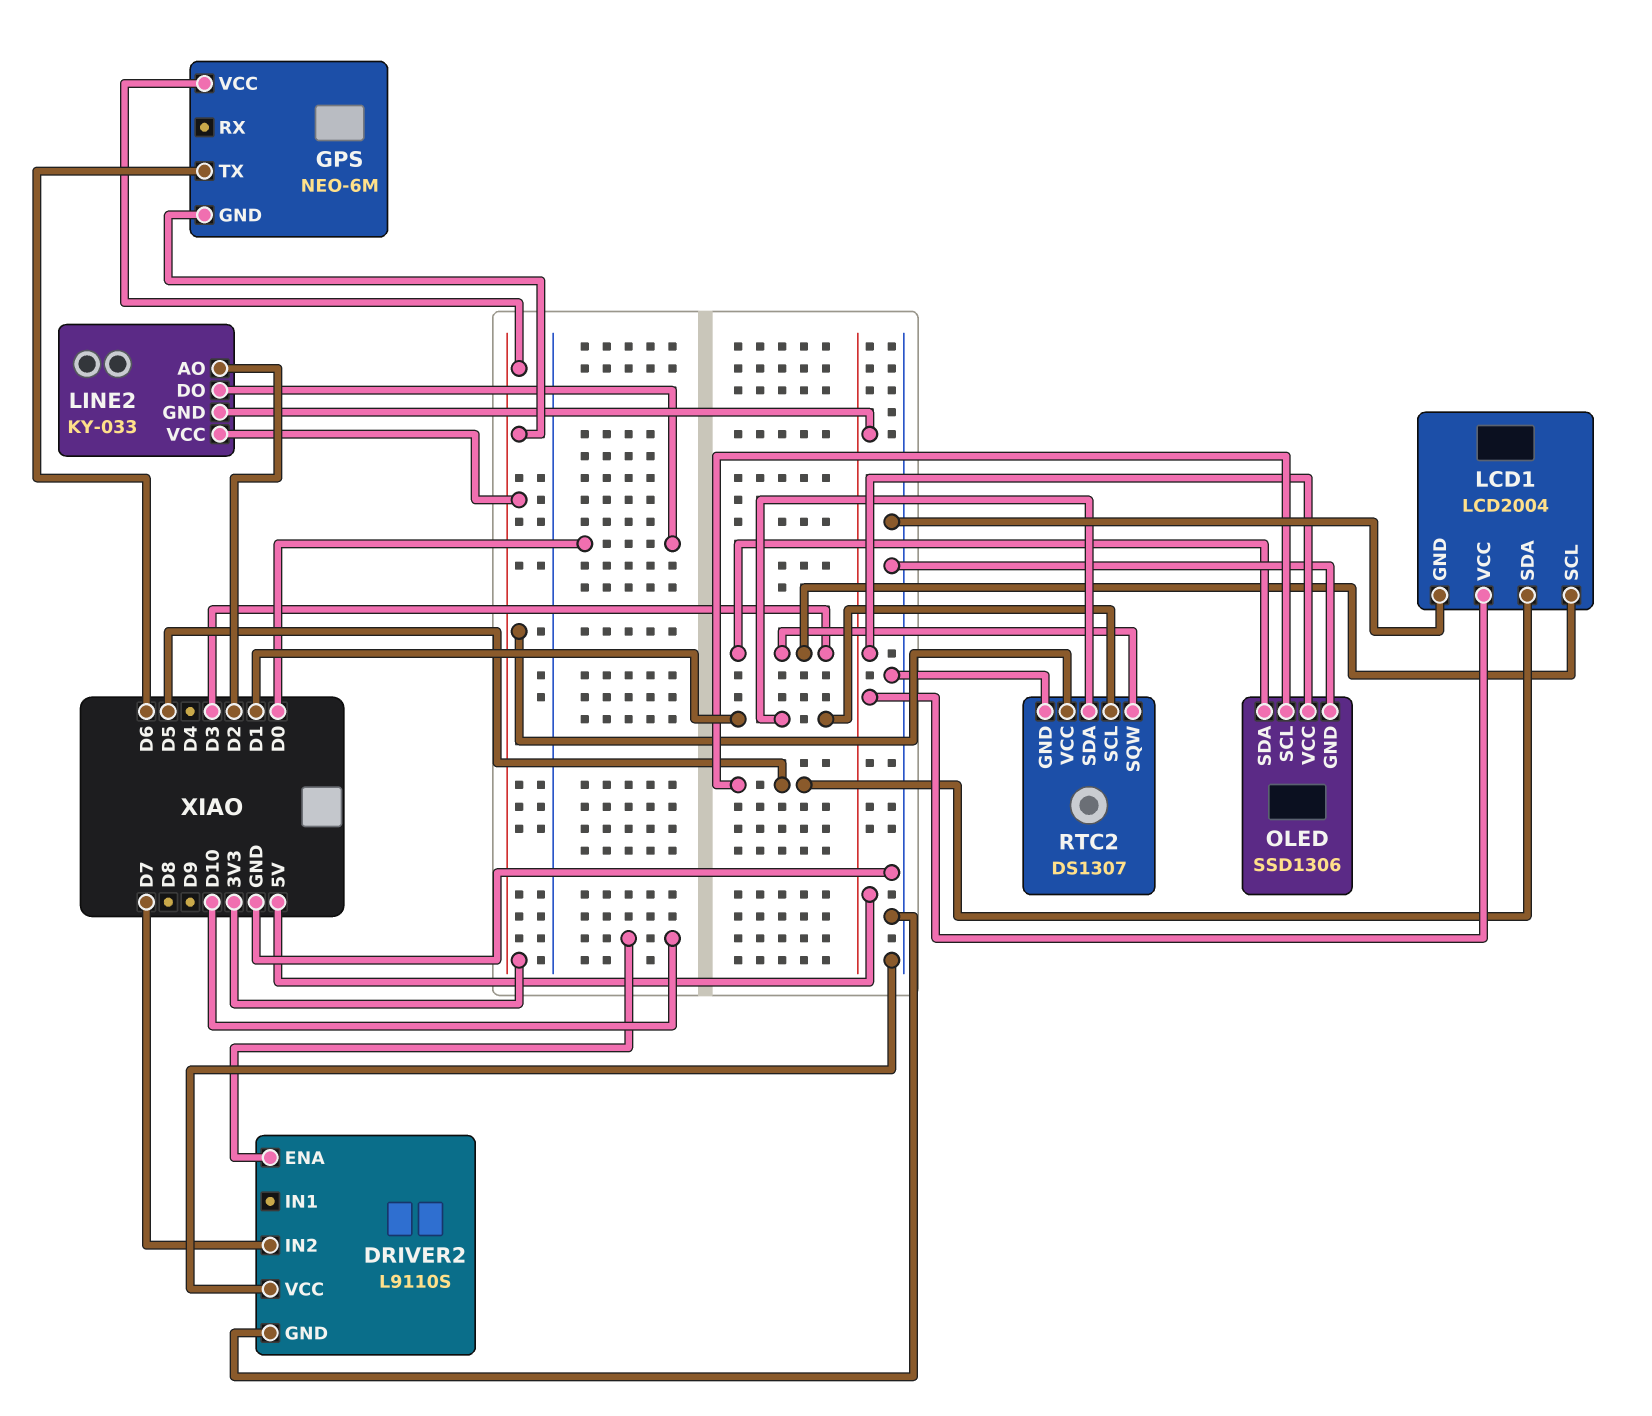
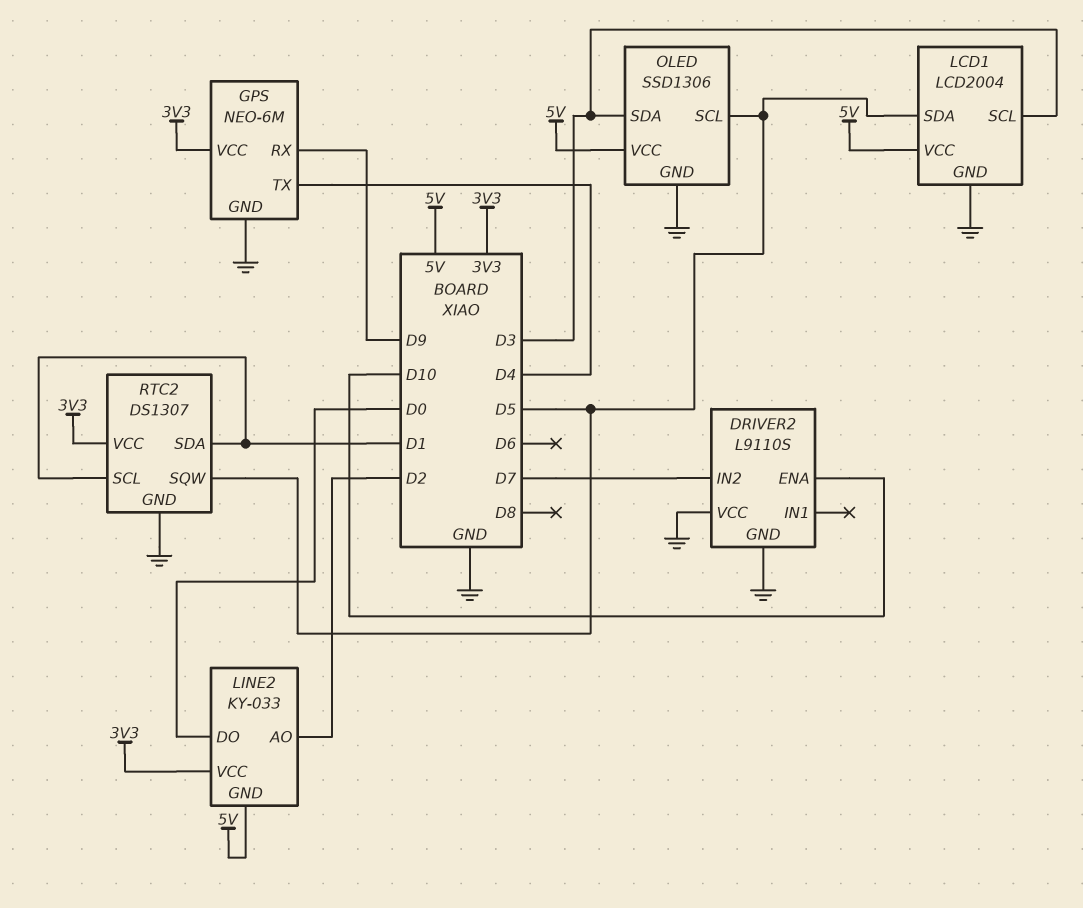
GPS pin GND: 3V3 -> GND
GPS pin RX: none -> D9
GPS pin TX: D6 -> D4
RTC2 pin SQW: D3 -> D5

